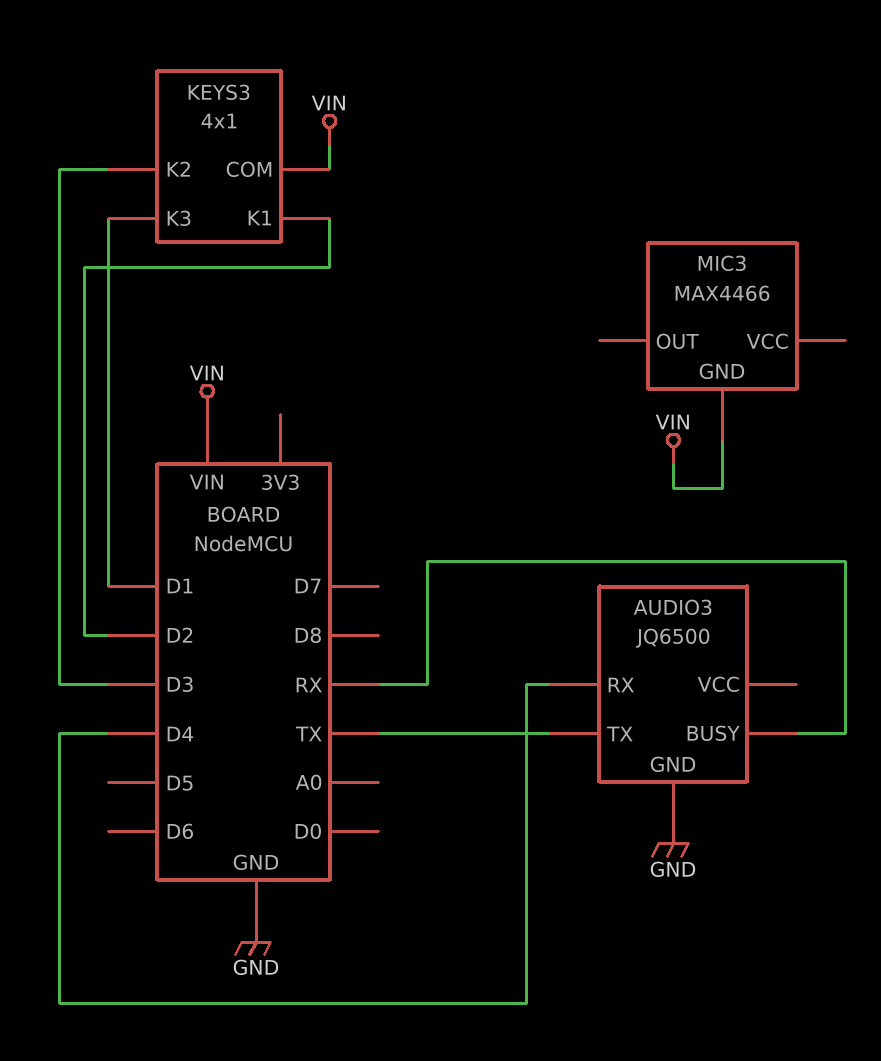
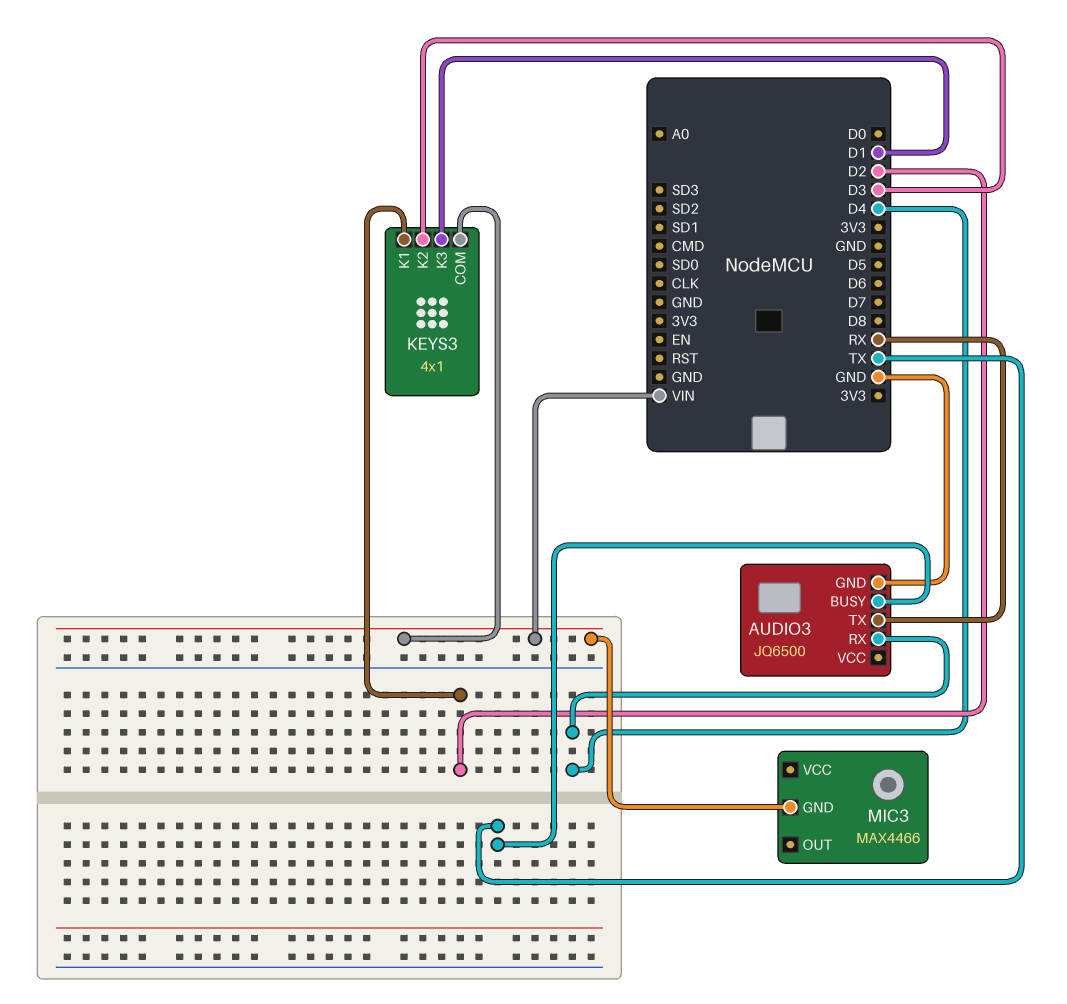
AUDIO3 pin BUSY: RX -> TX
AUDIO3 pin TX: TX -> RX

